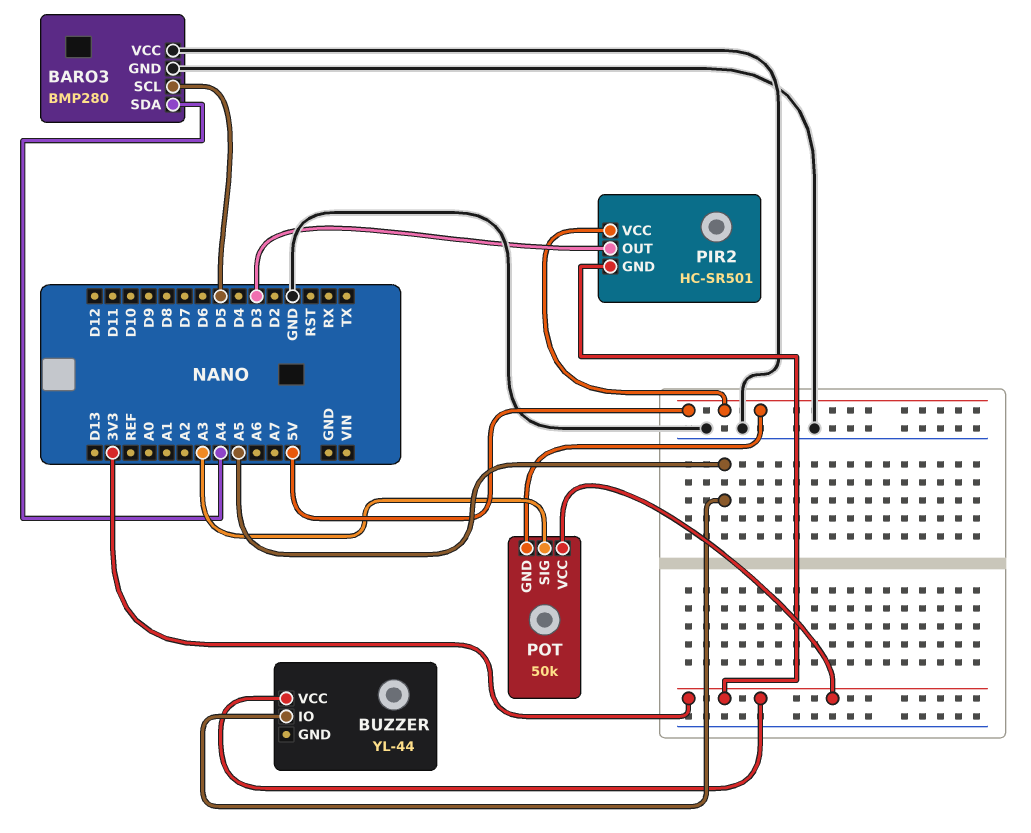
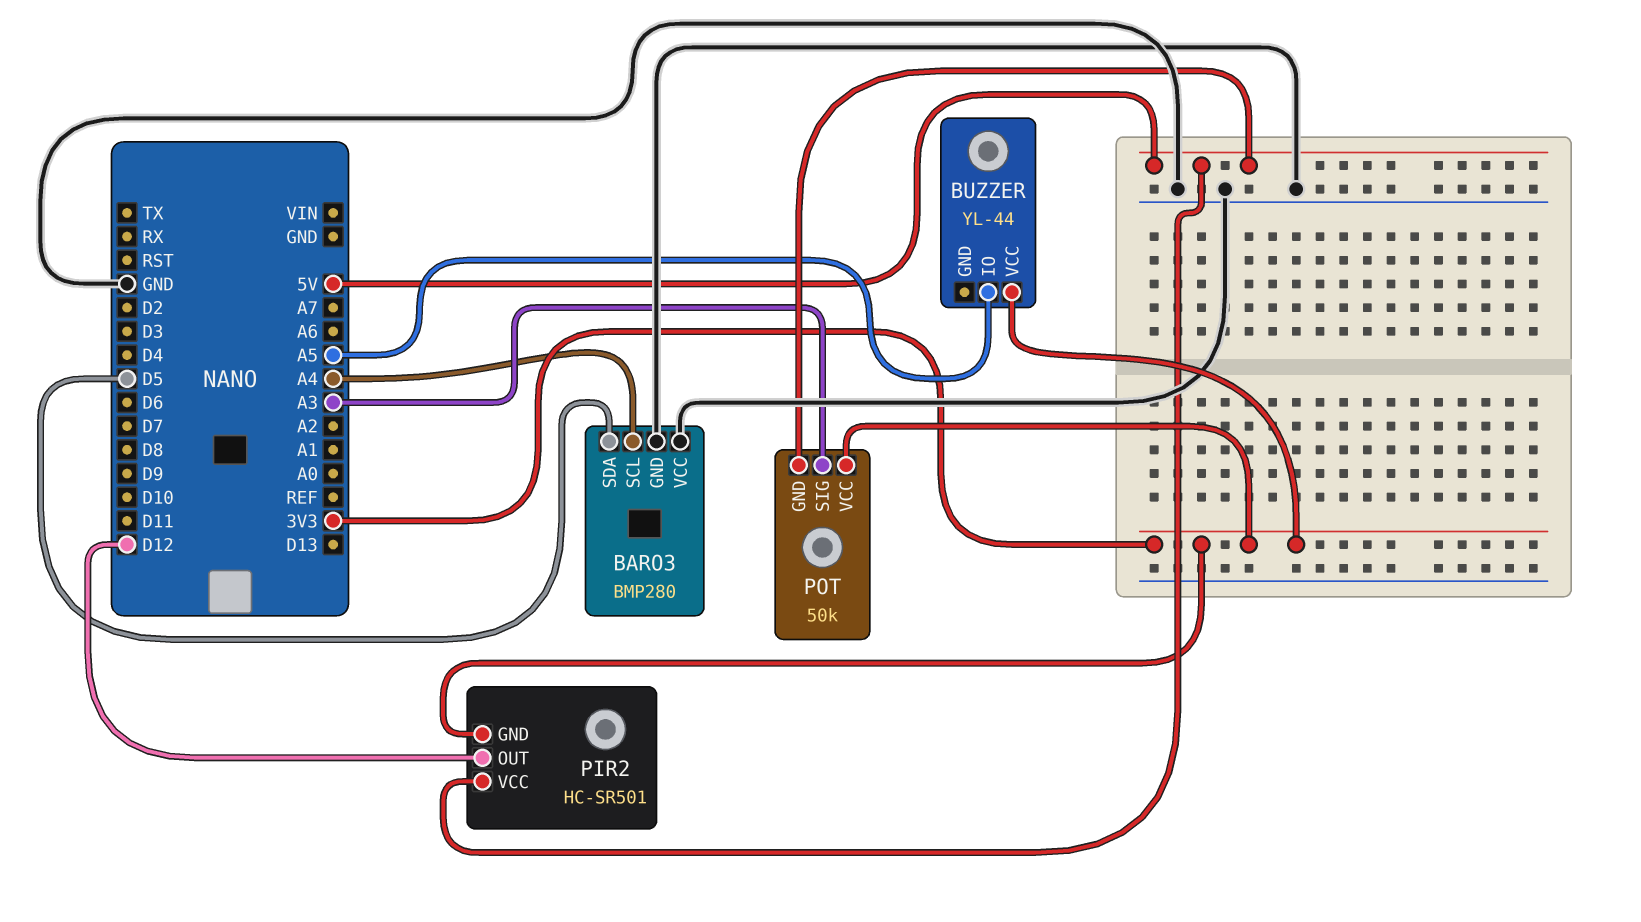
BARO3 pin SCL: D5 -> A4
BARO3 pin SDA: A4 -> D5
PIR2 pin OUT: D3 -> D12

